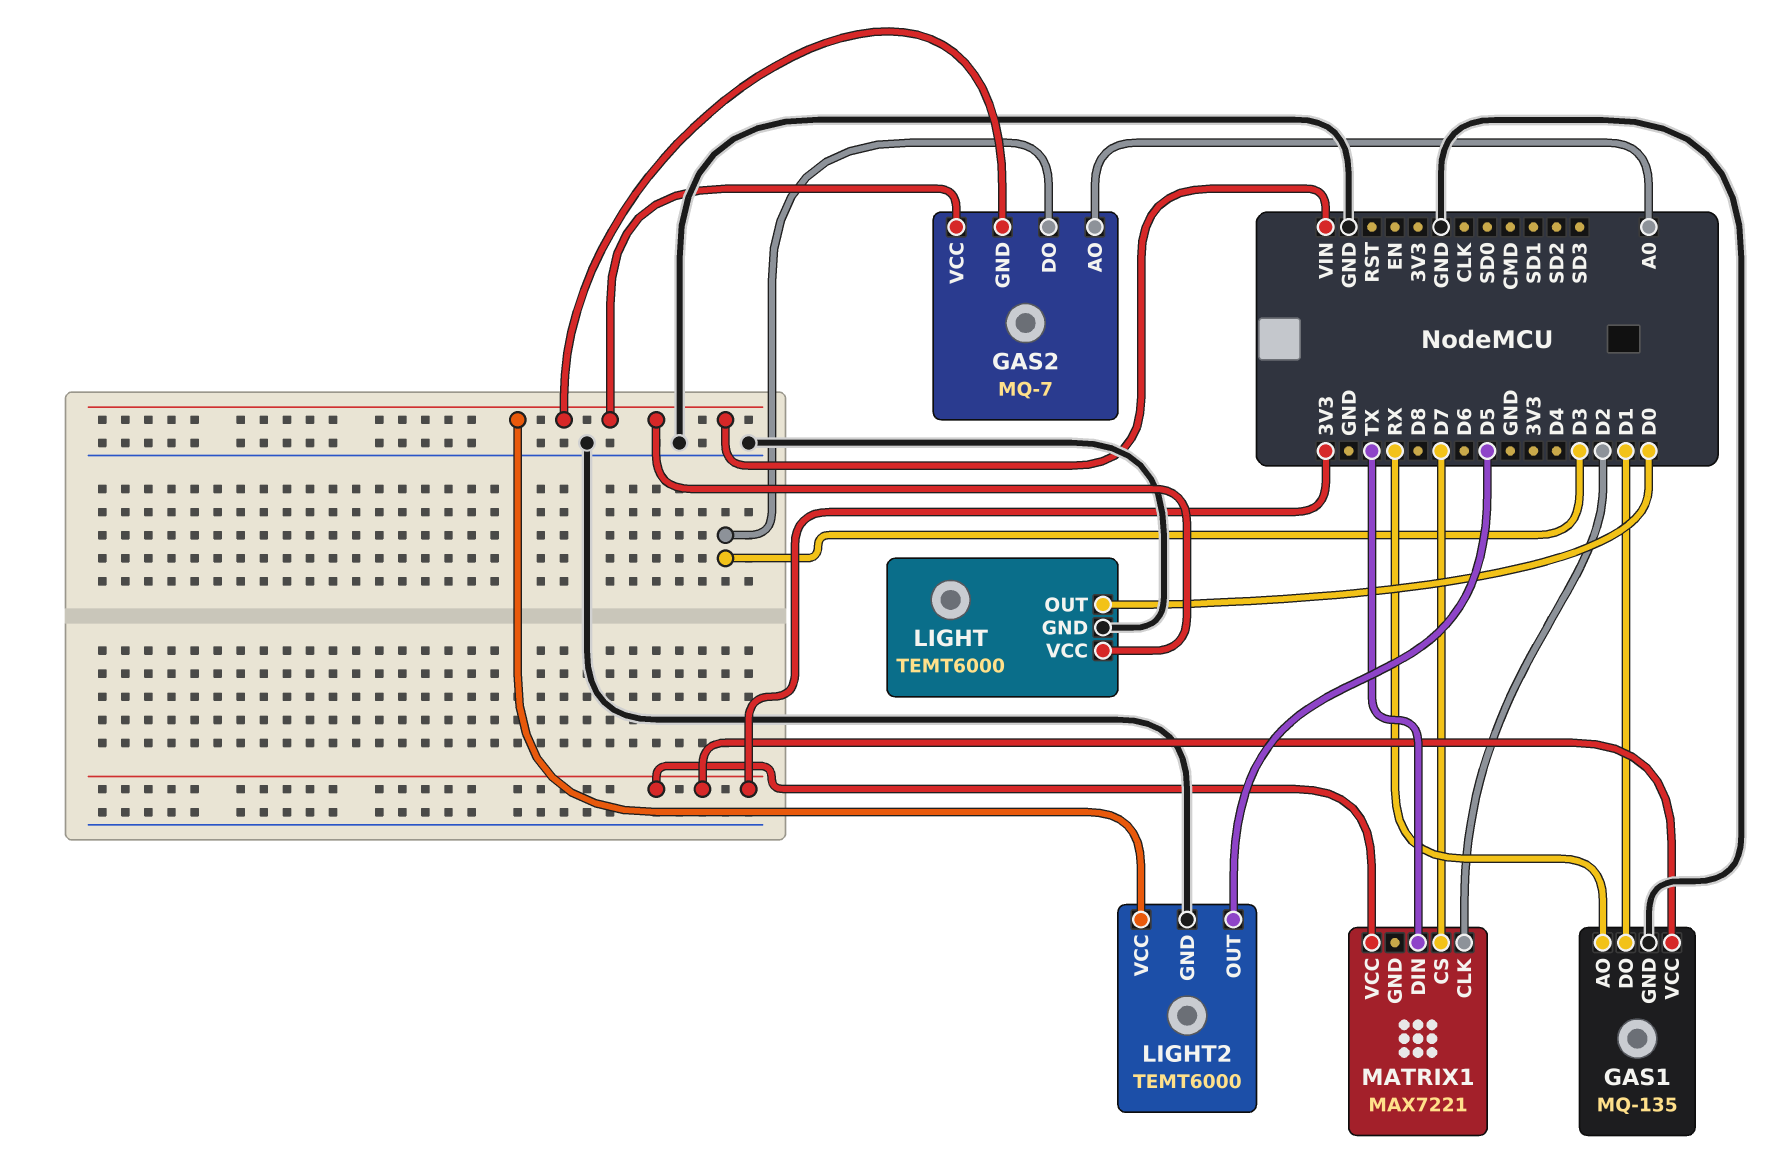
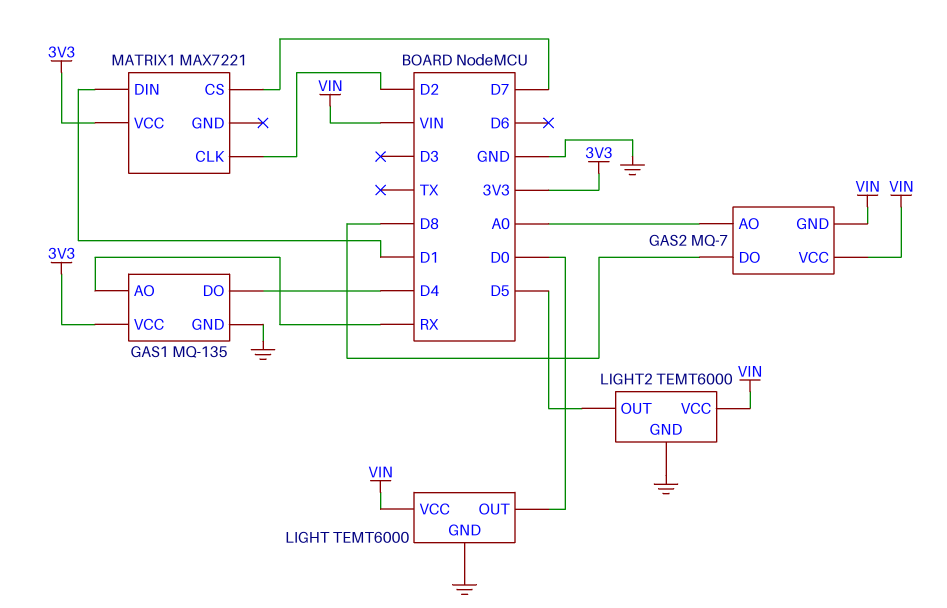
GAS1 pin DO: D1 -> D4
GAS2 pin DO: D3 -> D8
MATRIX1 pin DIN: TX -> D1

